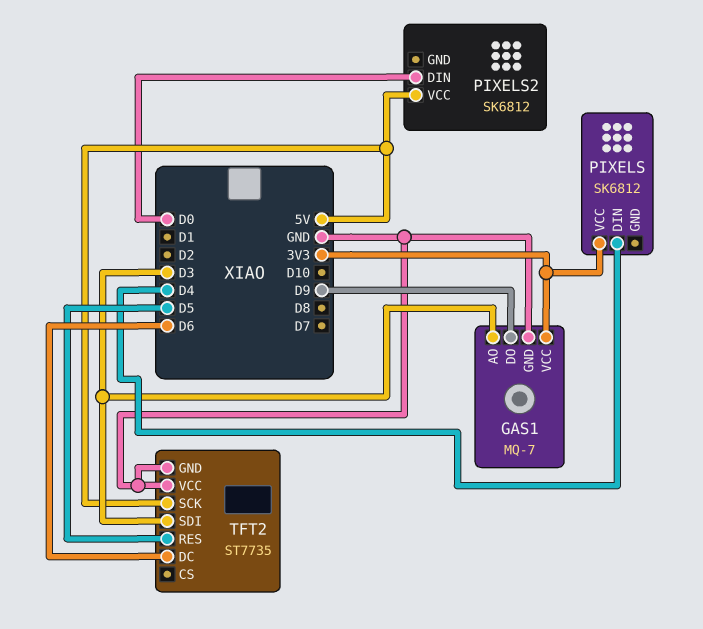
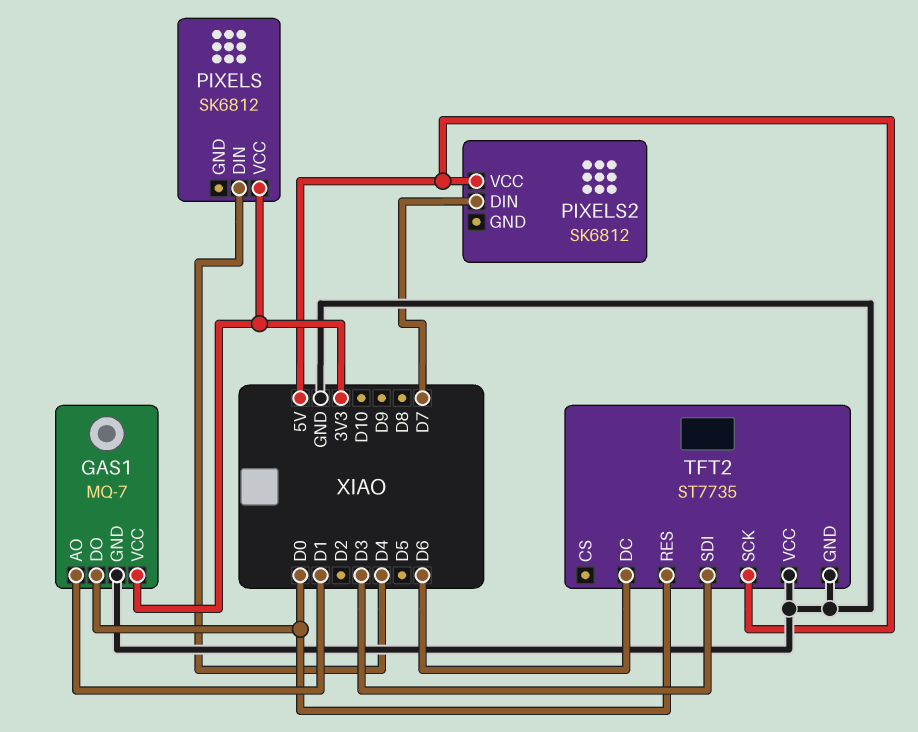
GAS1 pin AO: D3 -> D1
GAS1 pin DO: D9 -> D0
PIXELS2 pin DIN: D0 -> D7
TFT2 pin RES: D5 -> D0

